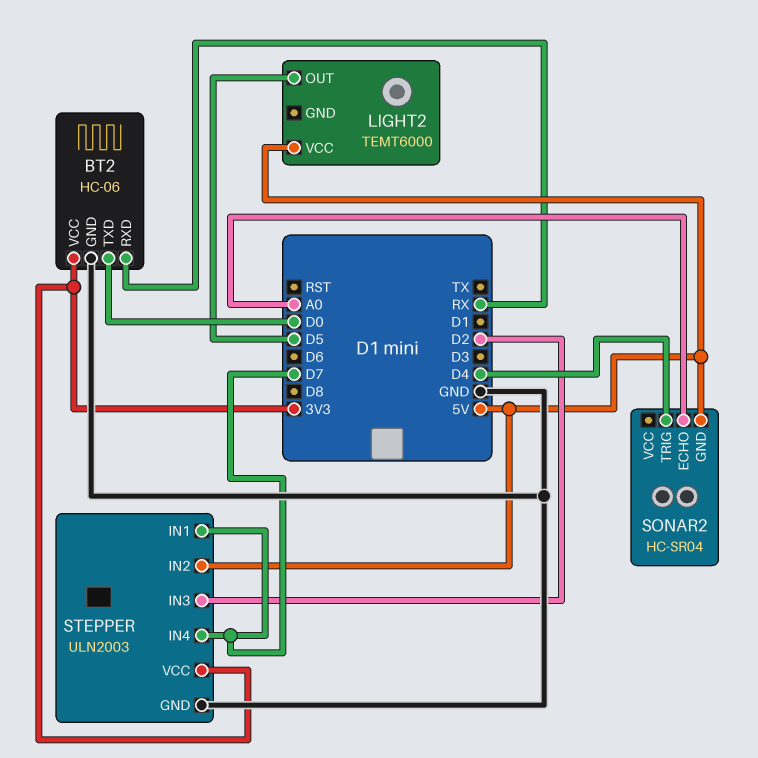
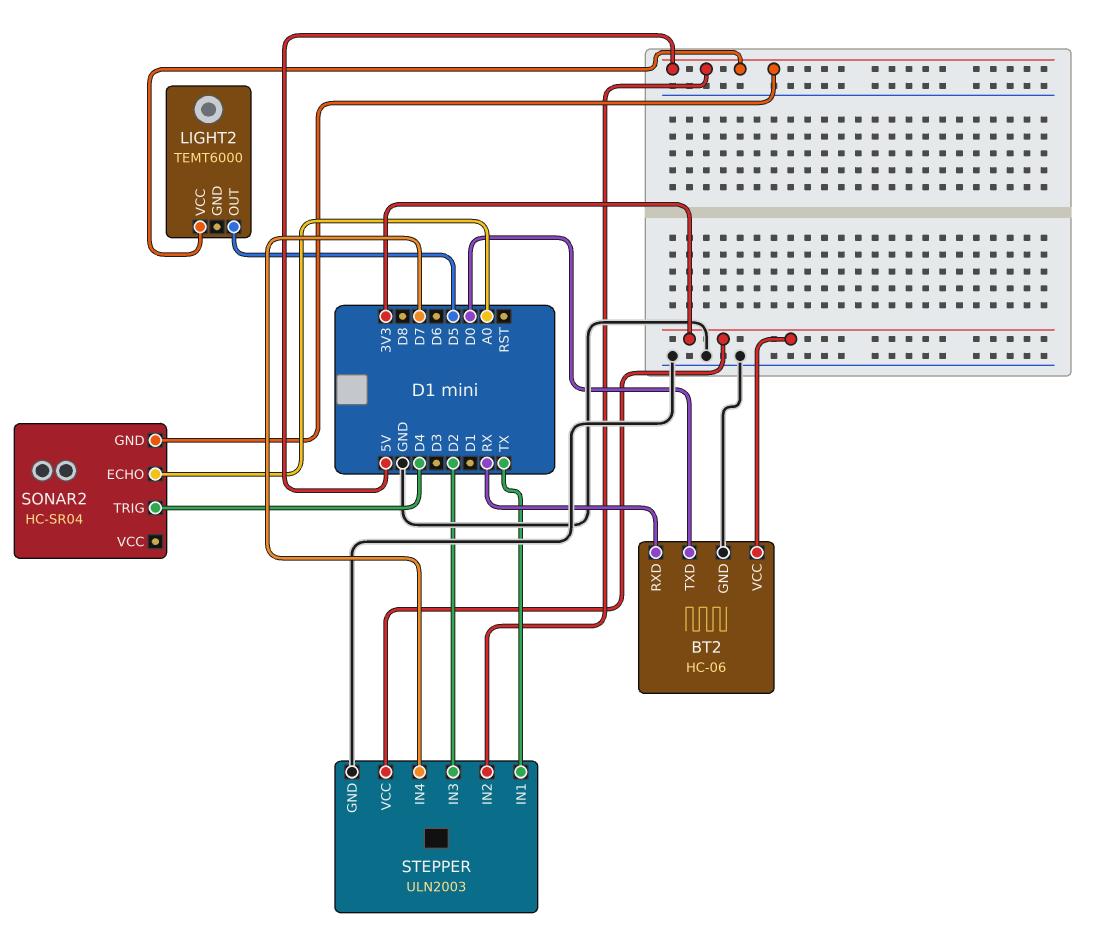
STEPPER pin IN1: D7 -> TX

